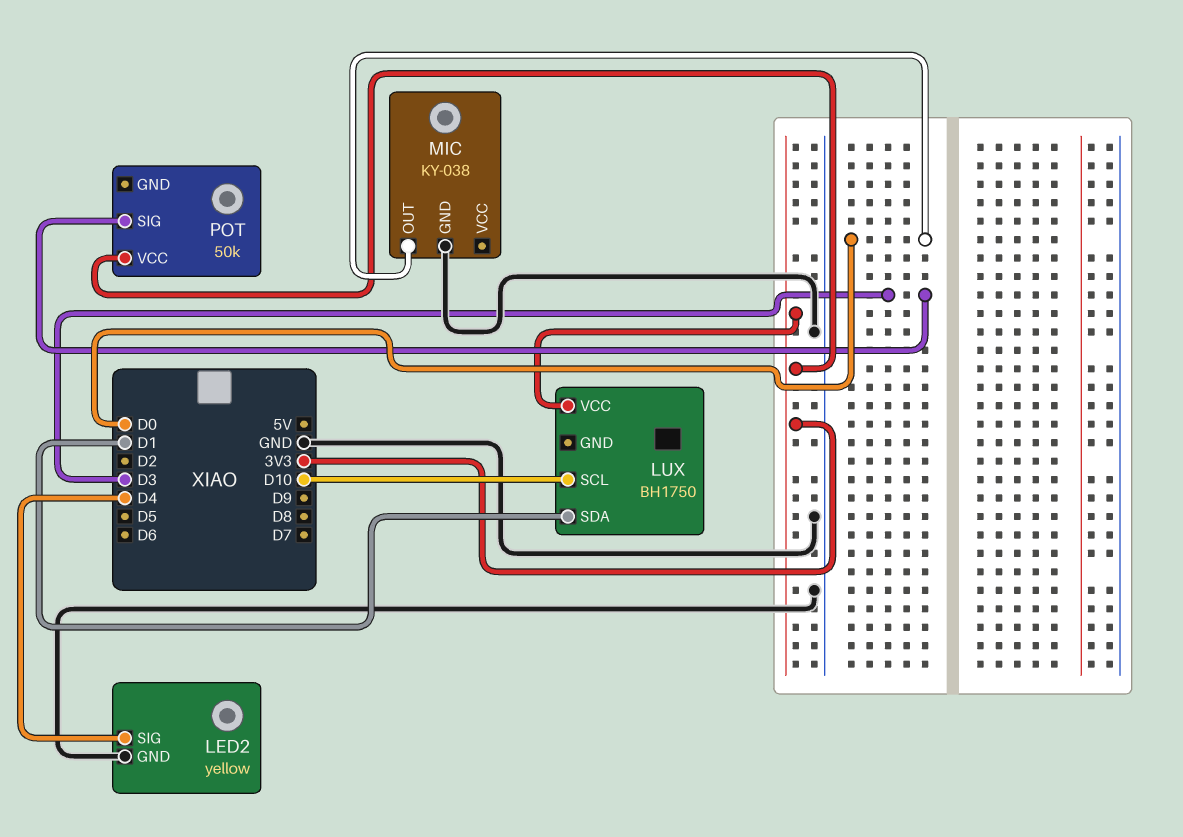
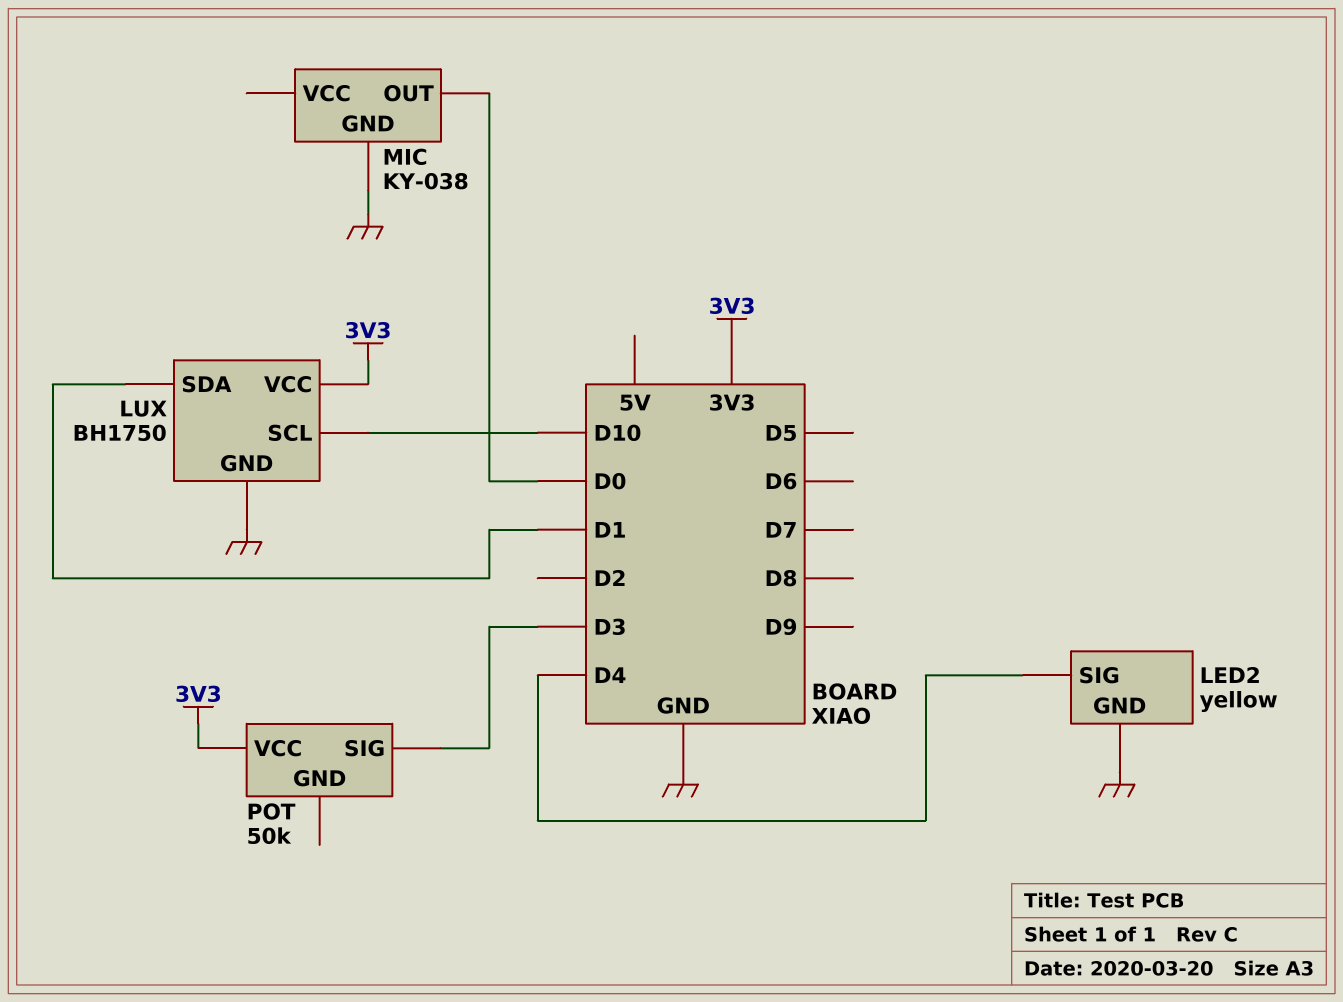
LUX pin GND: none -> GND

